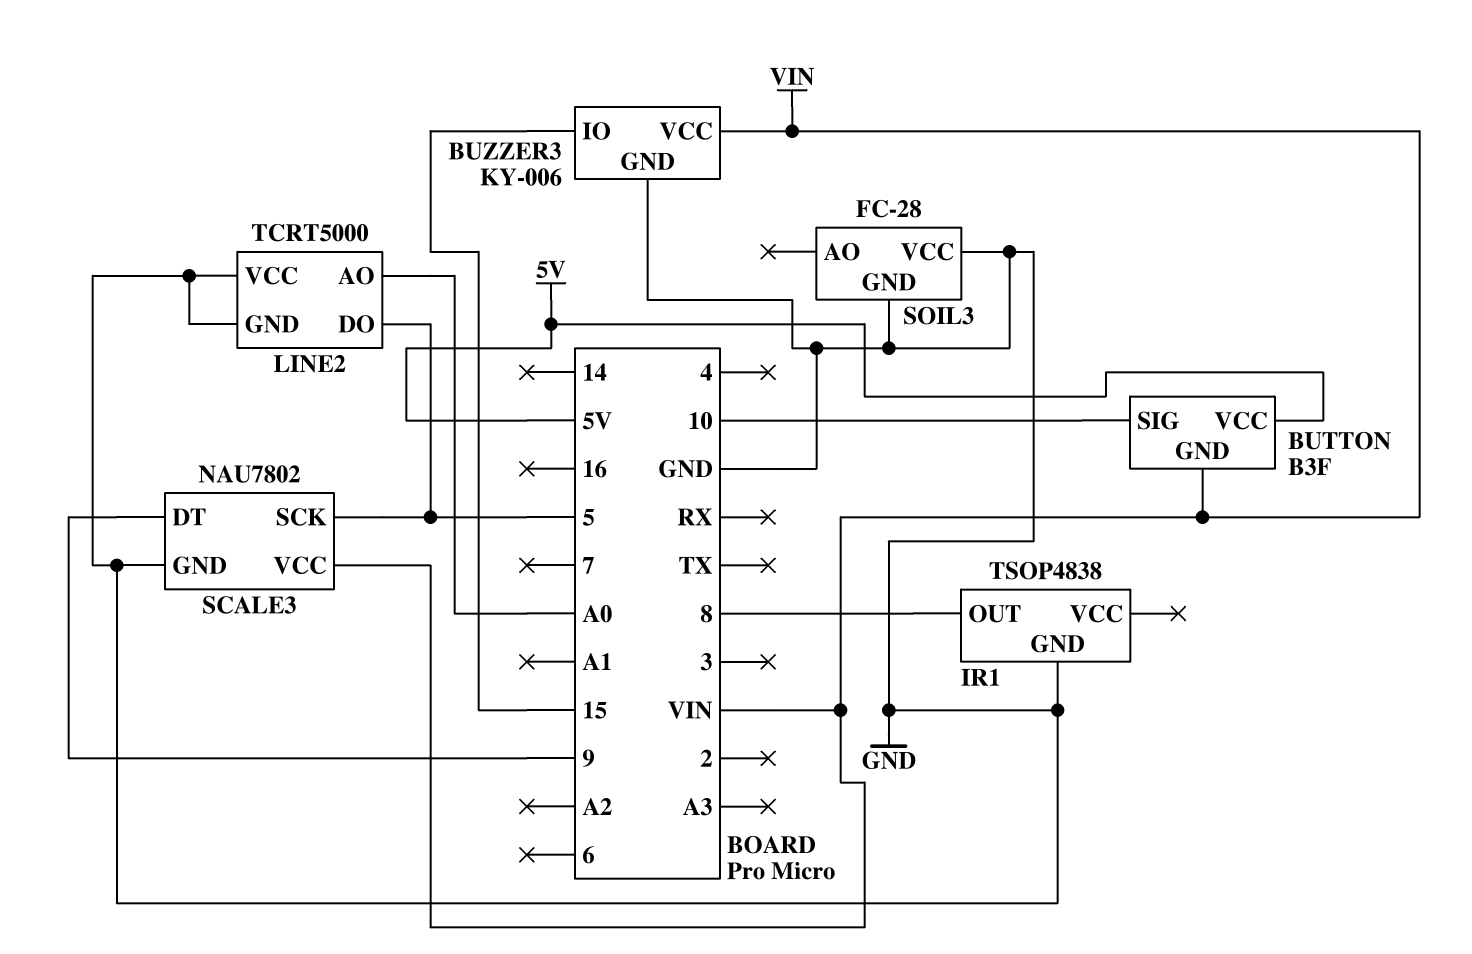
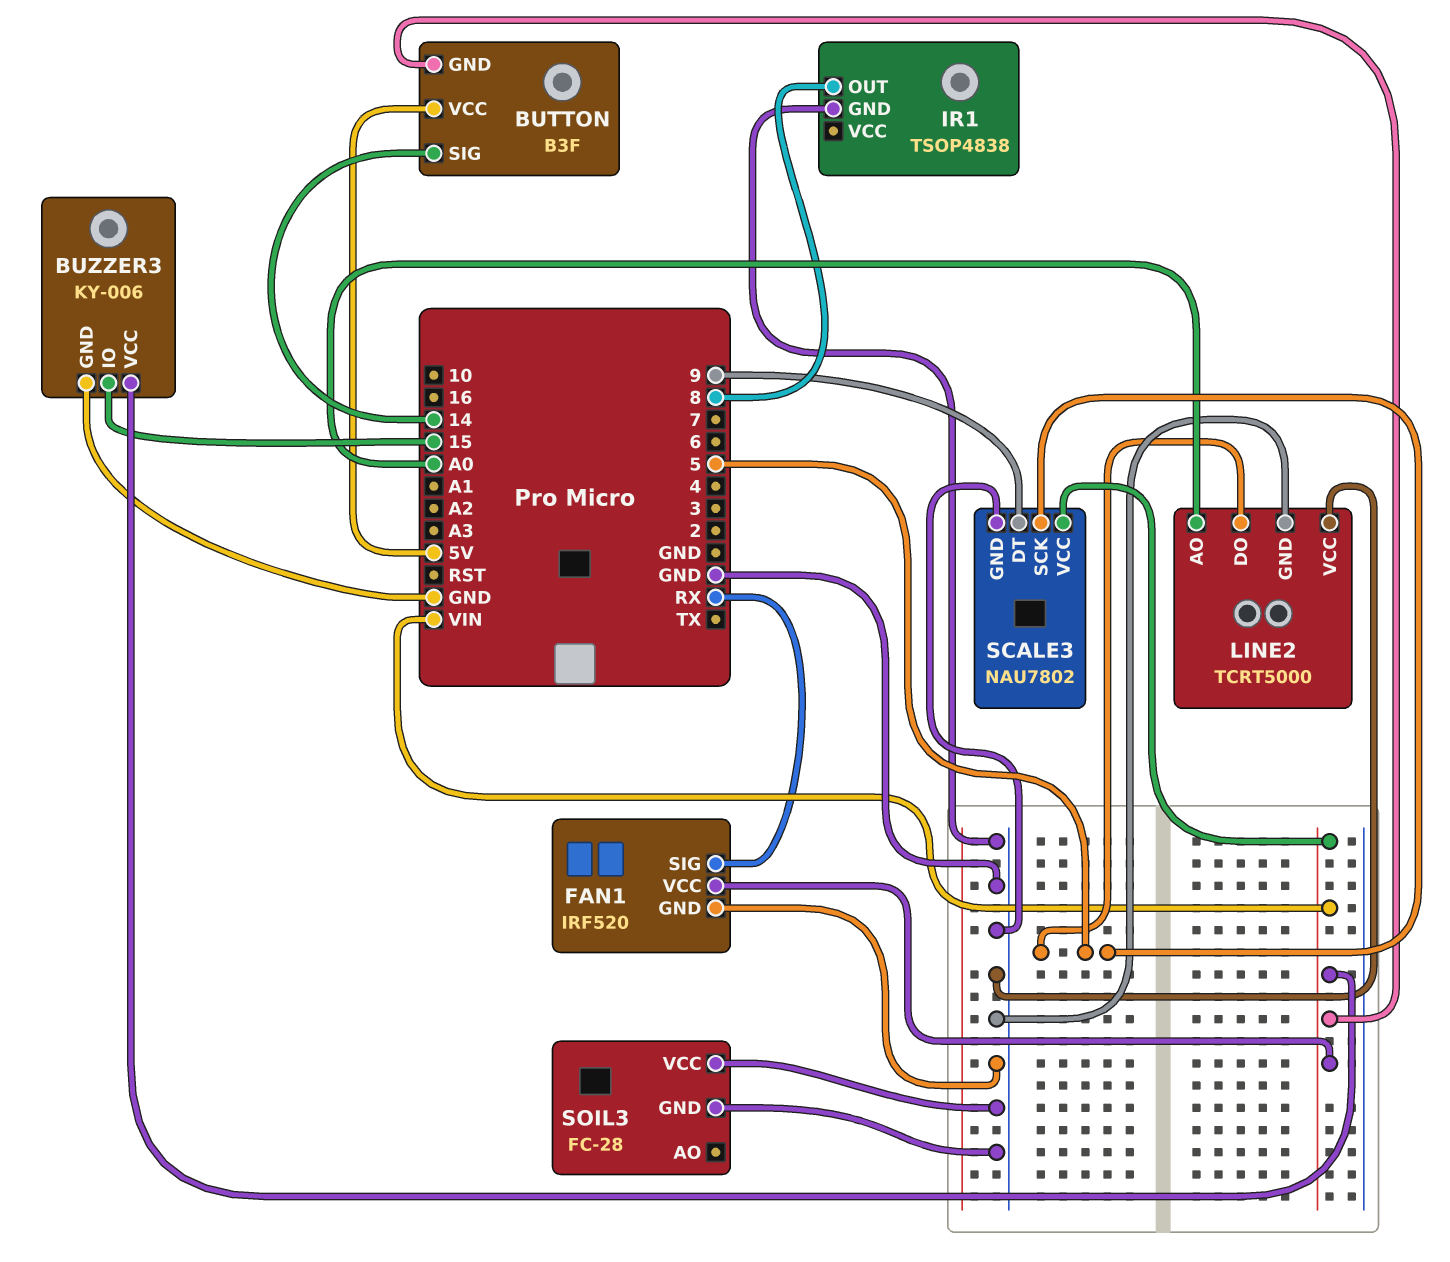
BUTTON pin SIG: 10 -> 14
FAN1: none -> IRF520
FAN1 pin GND: none -> GND
FAN1 pin SIG: none -> RX
FAN1 pin VCC: none -> VIN

